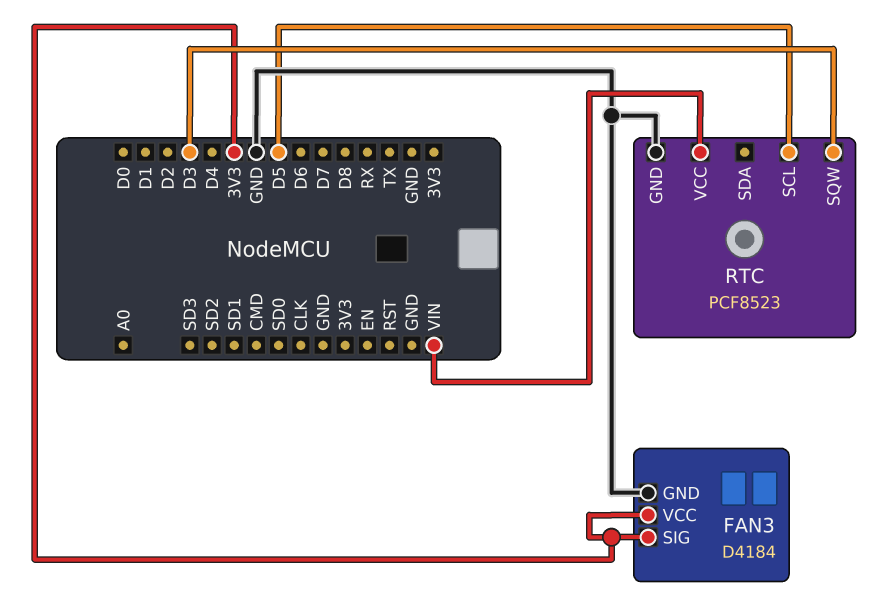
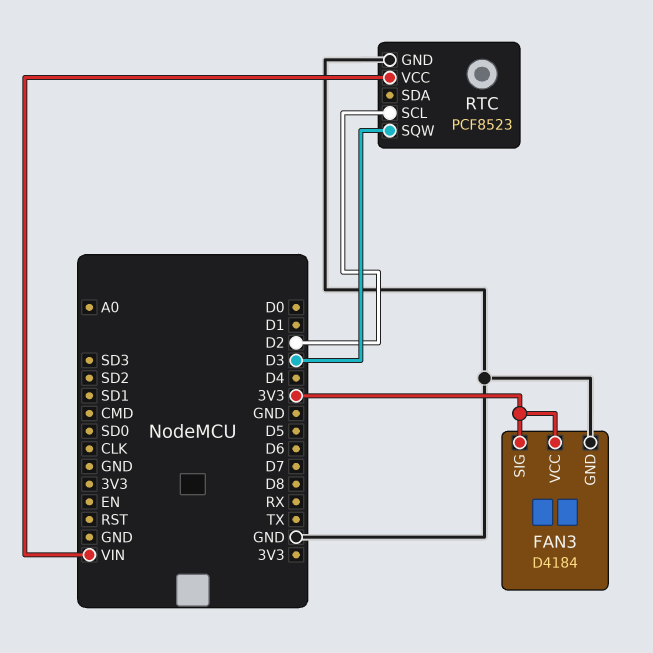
RTC pin SCL: D5 -> D2

